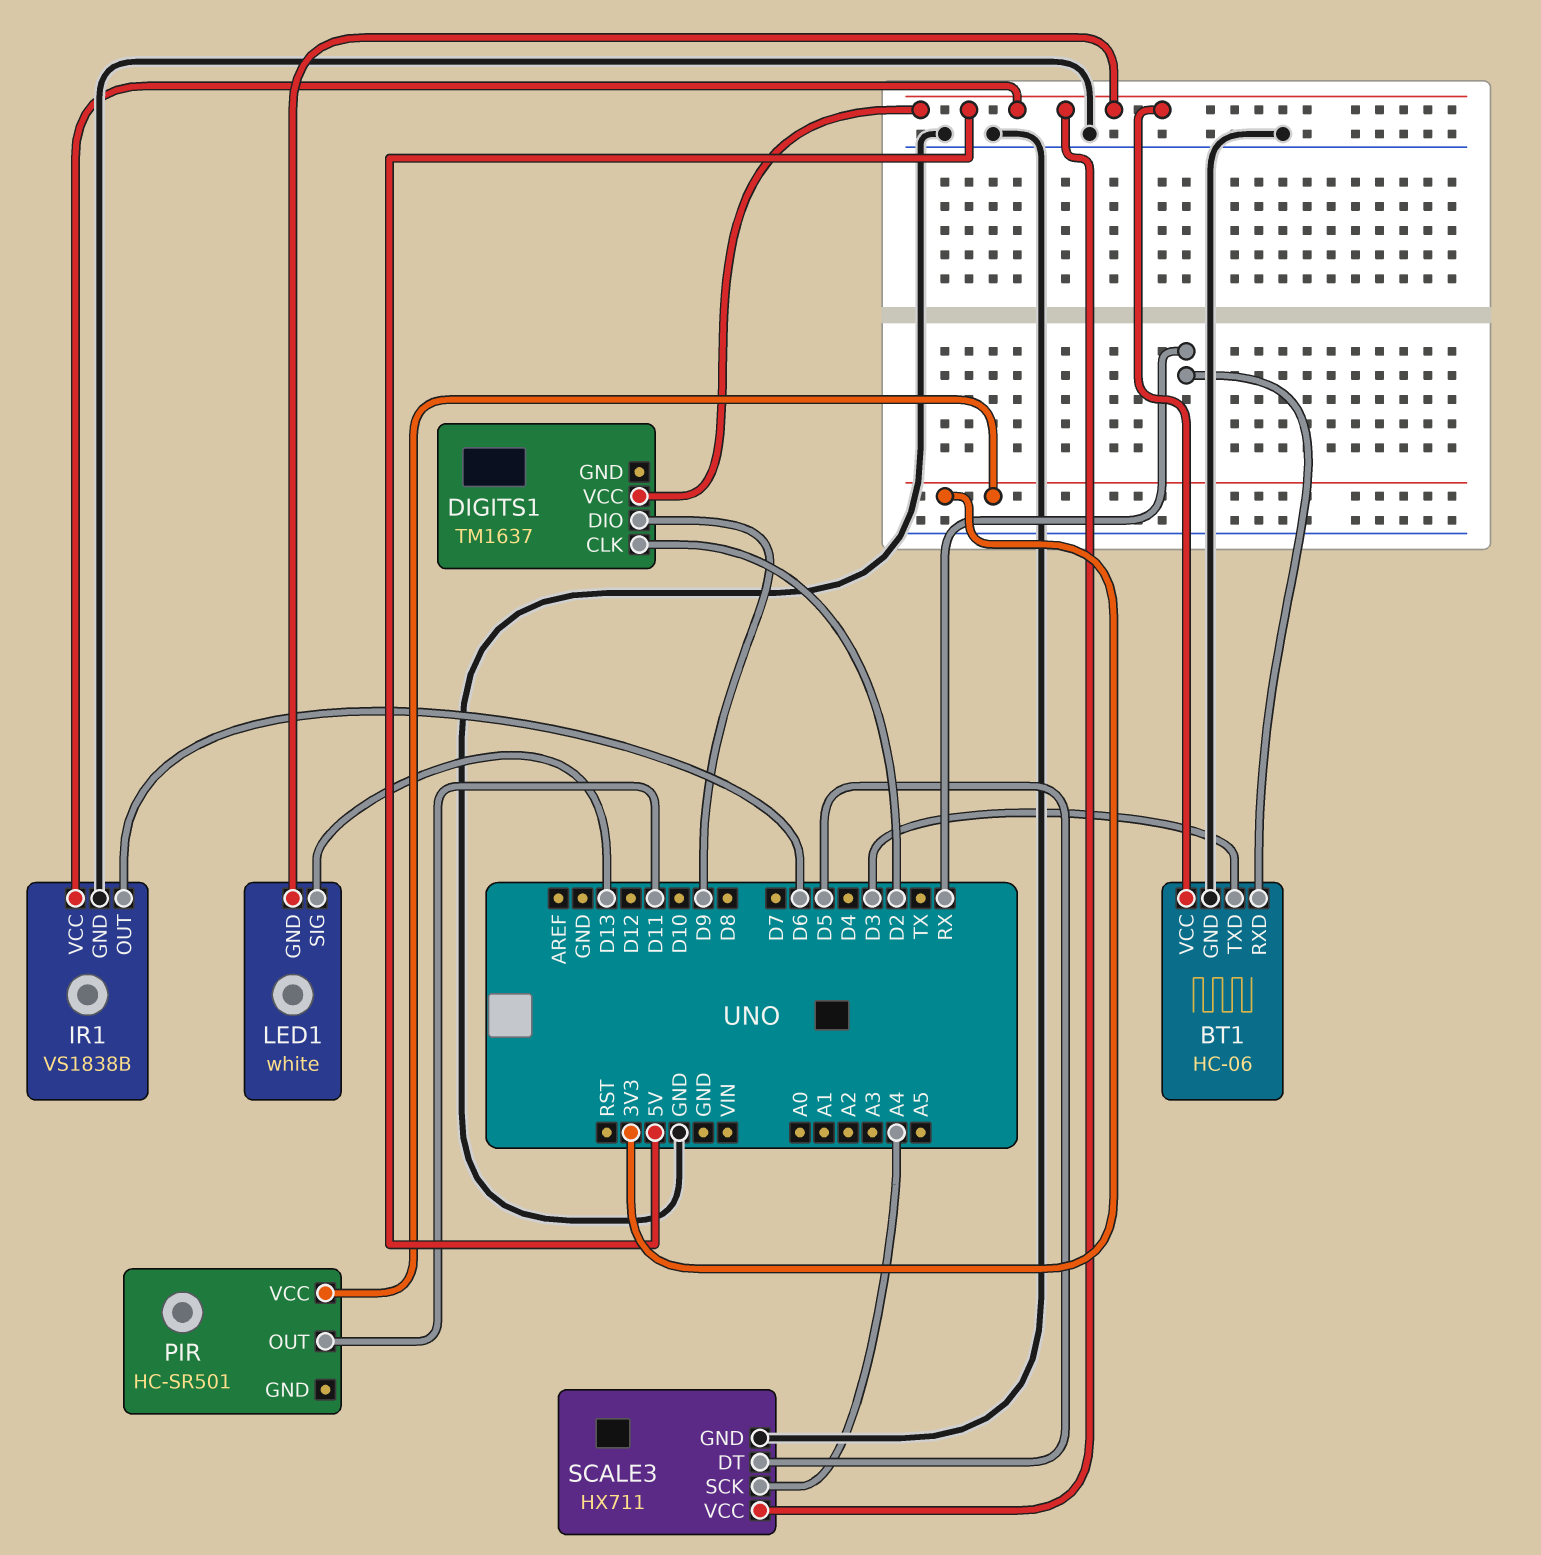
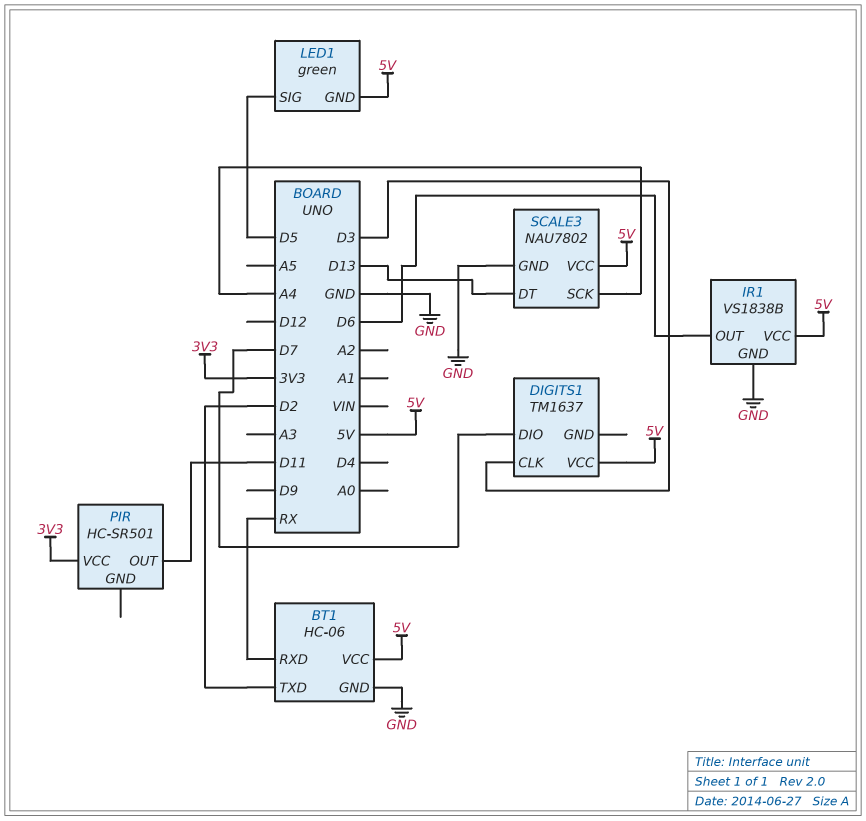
BT1 pin TXD: D3 -> D2
DIGITS1 pin CLK: D2 -> D3
DIGITS1 pin DIO: D9 -> D7
LED1: white -> green
LED1 pin SIG: D13 -> D5
SCALE3: HX711 -> NAU7802
SCALE3 pin DT: D5 -> D13

